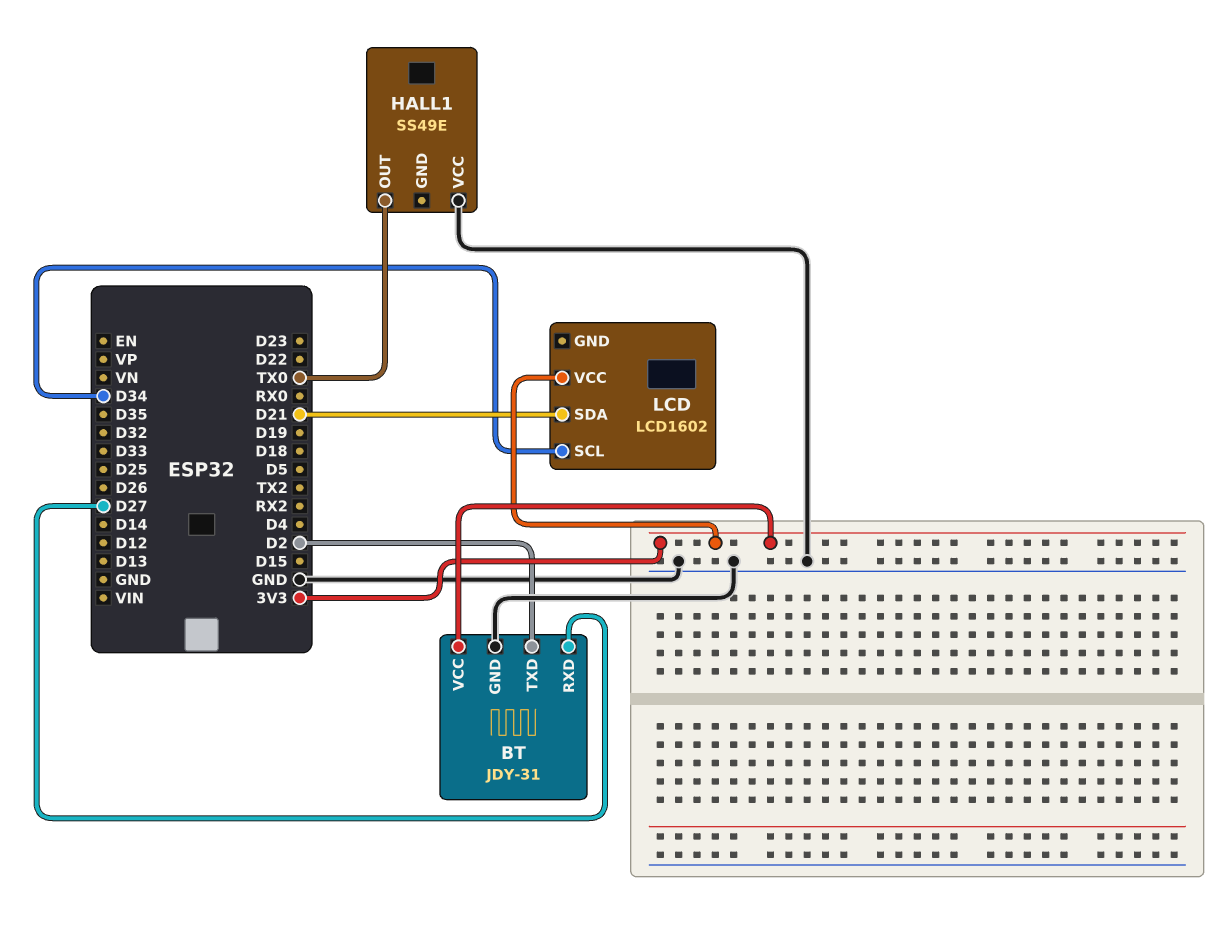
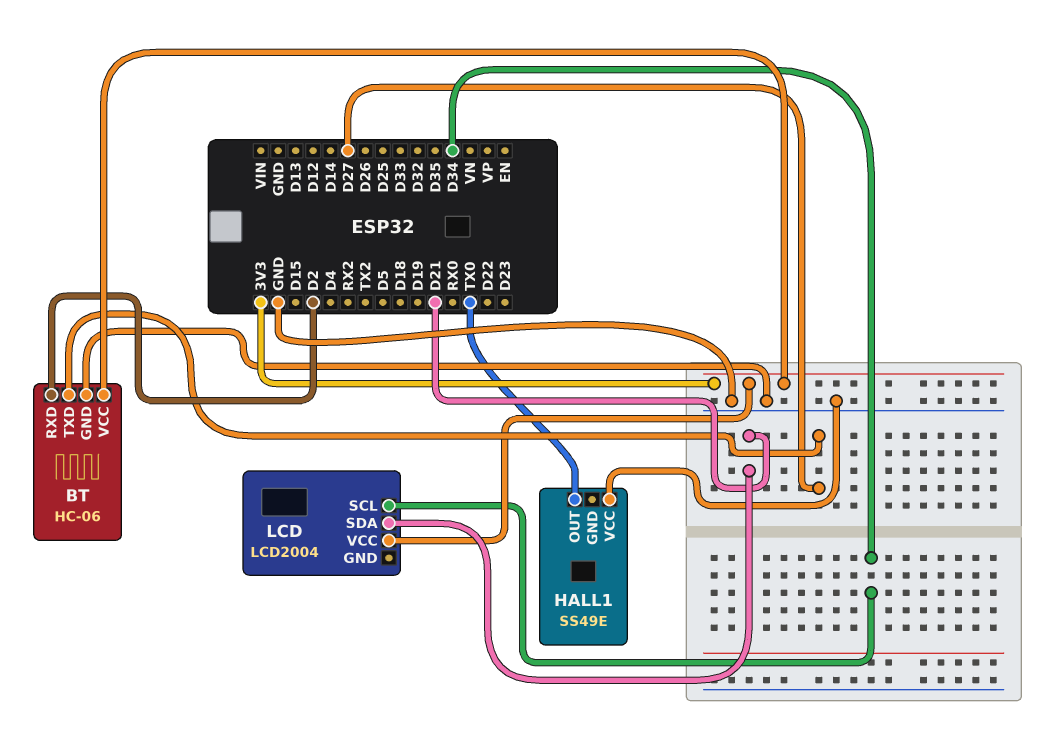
BT: JDY-31 -> HC-06
BT pin RXD: D27 -> D2
BT pin TXD: D2 -> D27
LCD: LCD1602 -> LCD2004

